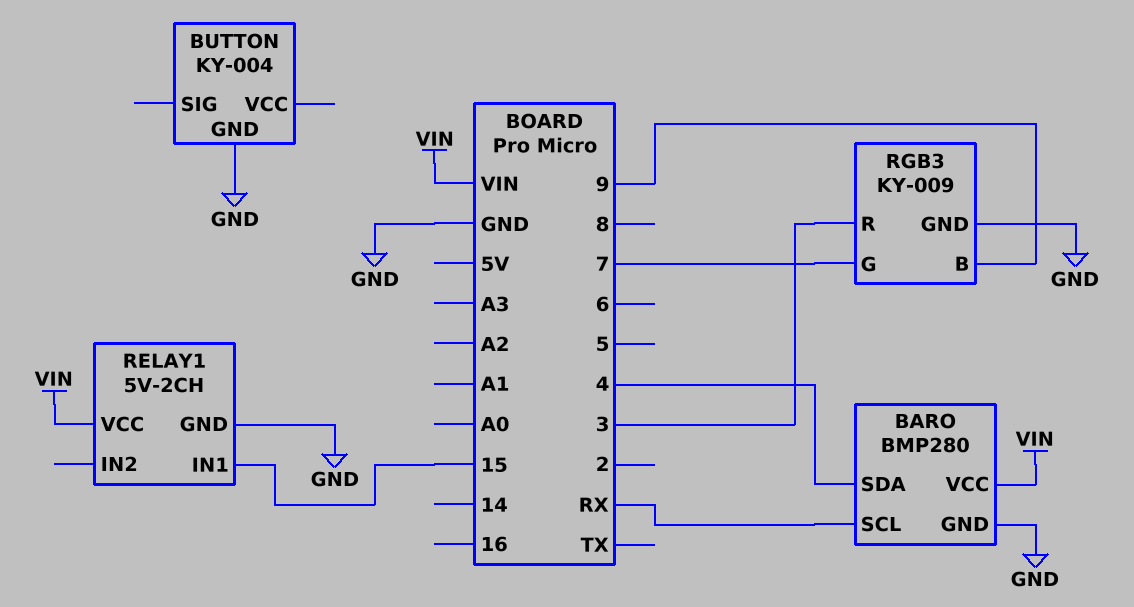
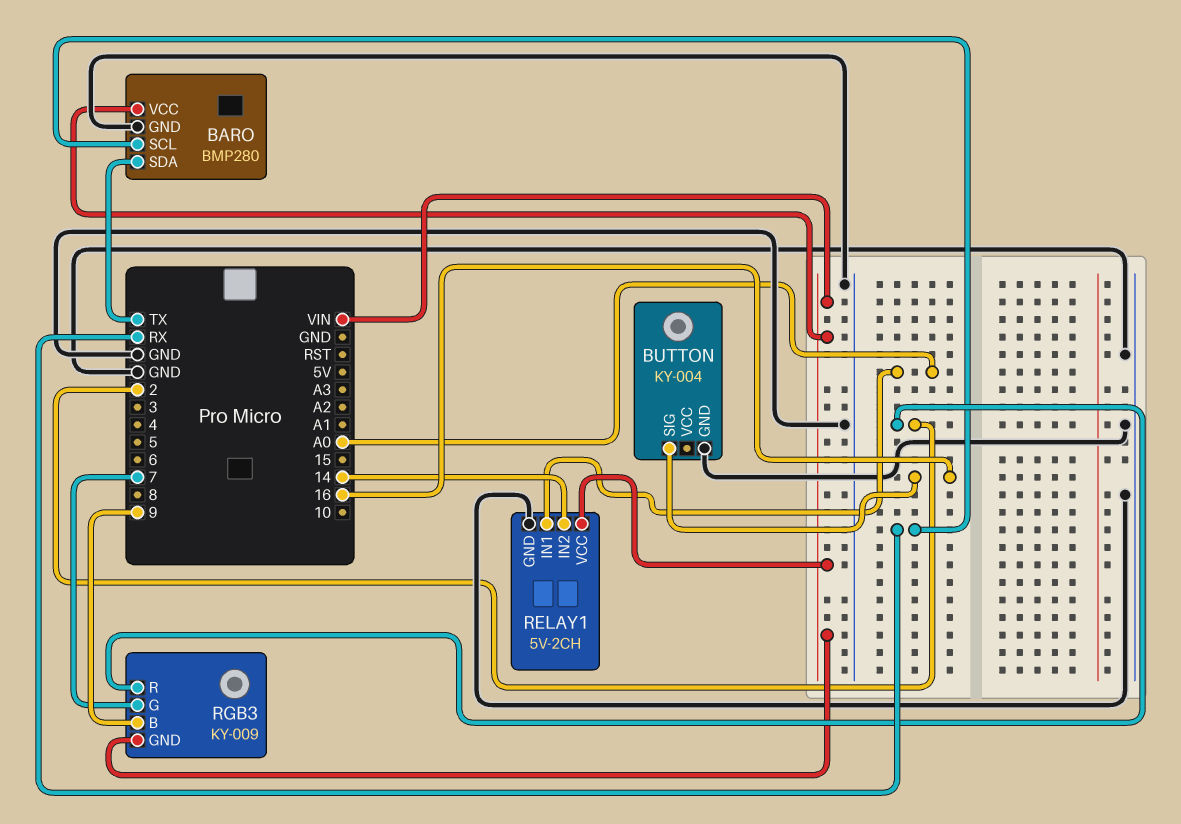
BARO pin SDA: 4 -> TX
BUTTON pin SIG: none -> 16
RELAY1 pin IN1: 15 -> A0
RELAY1 pin IN2: none -> 14
RGB3 pin GND: GND -> VIN
RGB3 pin R: 3 -> 2

